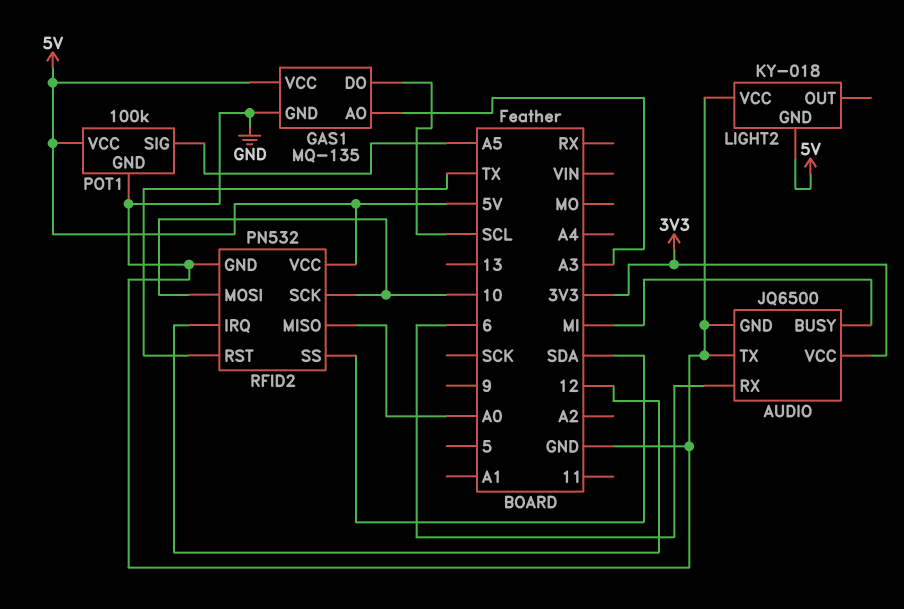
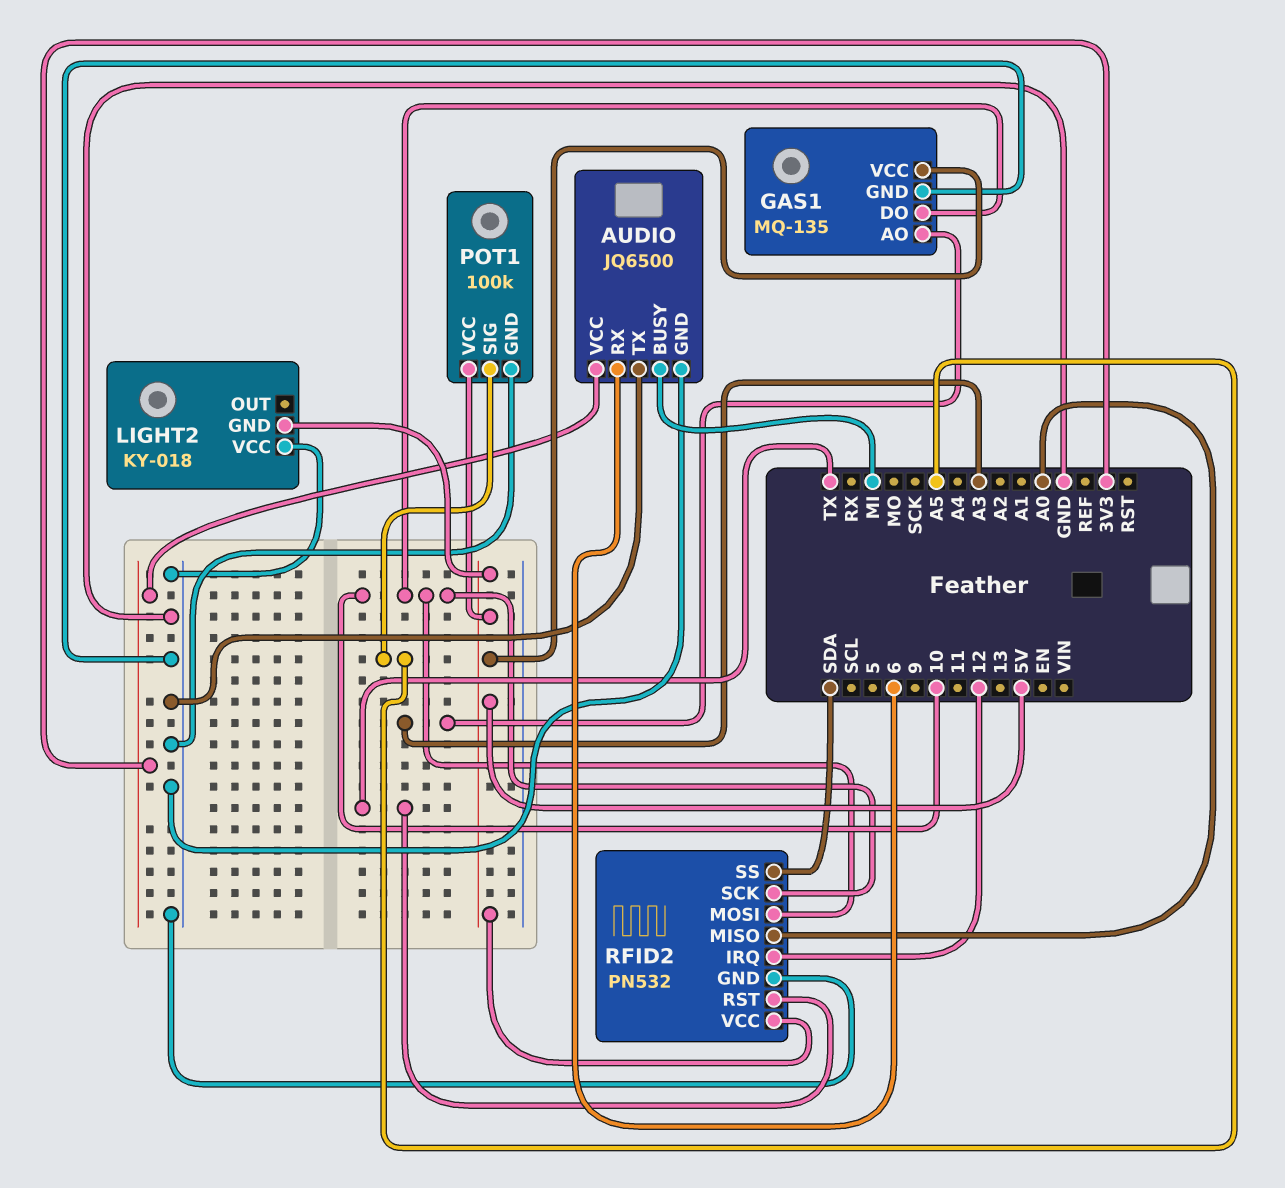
GAS1 pin DO: SCL -> 10

